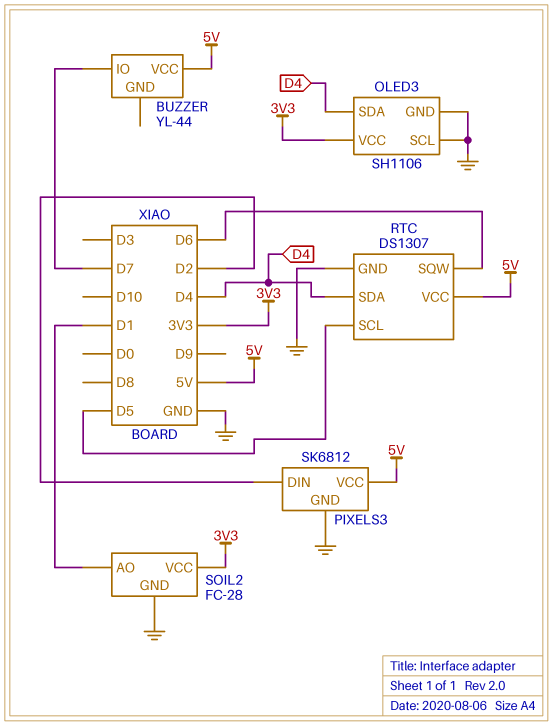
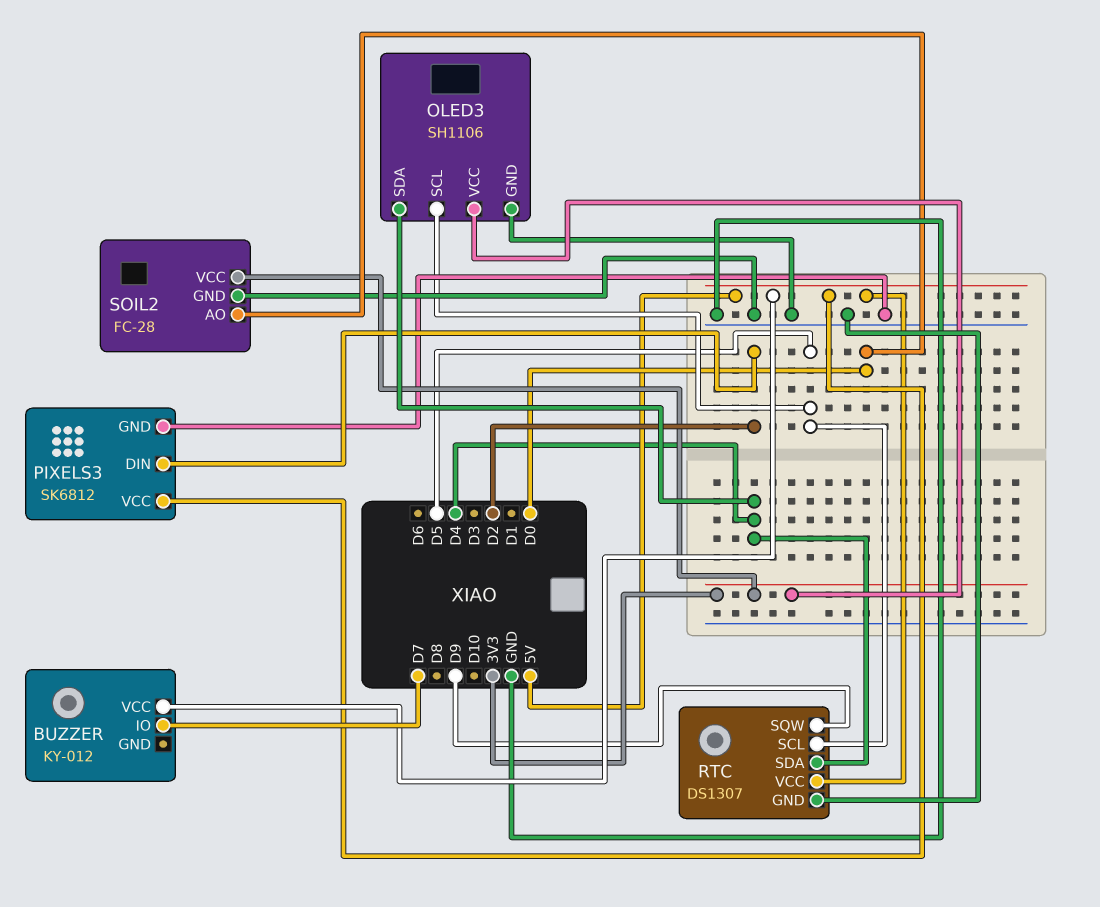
BUZZER: YL-44 -> KY-012
OLED3 pin SCL: GND -> D5
RTC pin SQW: D6 -> D9
SOIL2 pin AO: D1 -> D0

